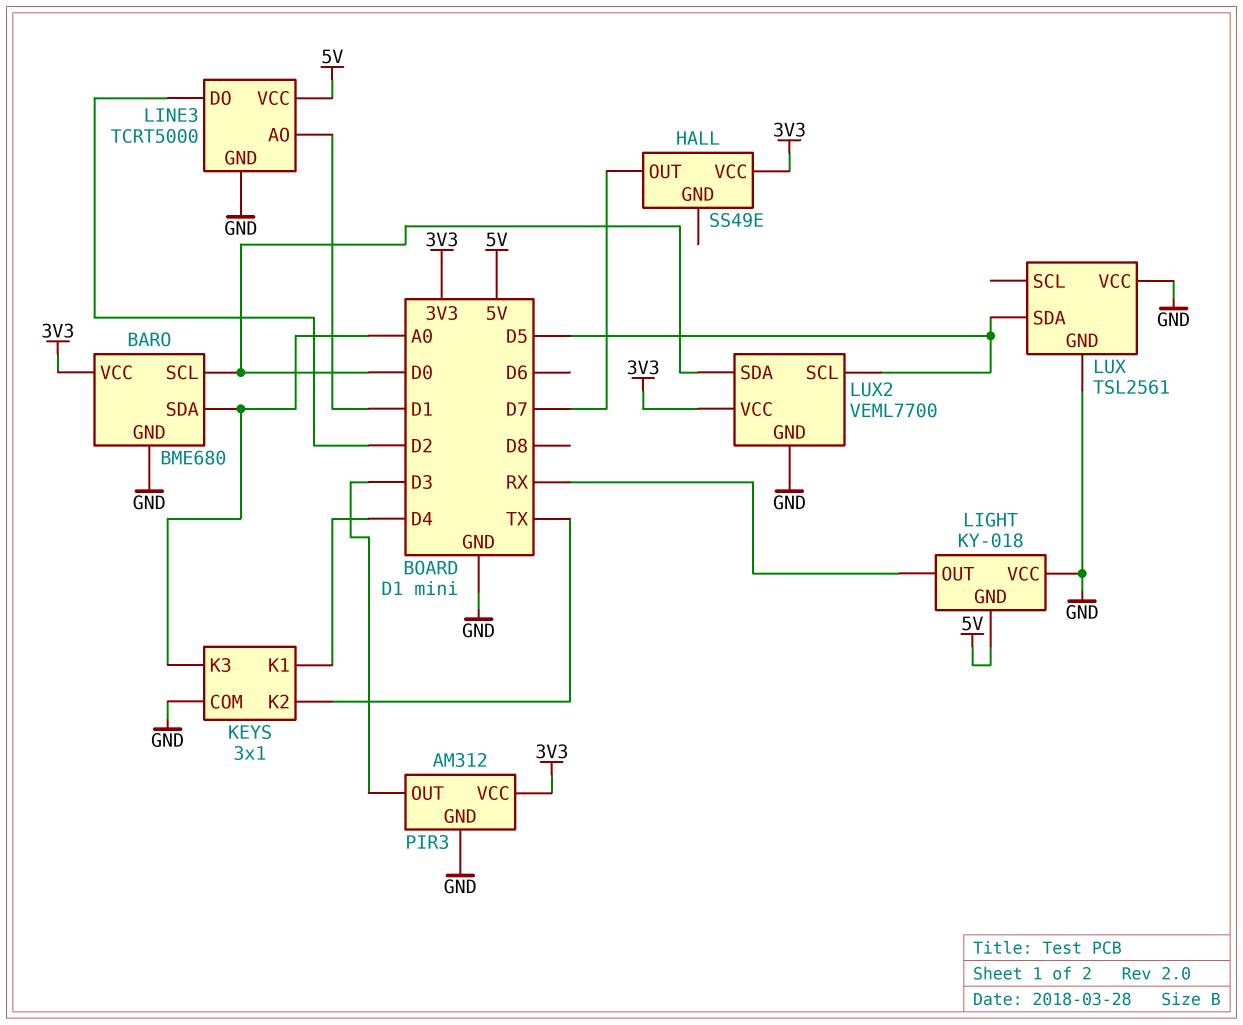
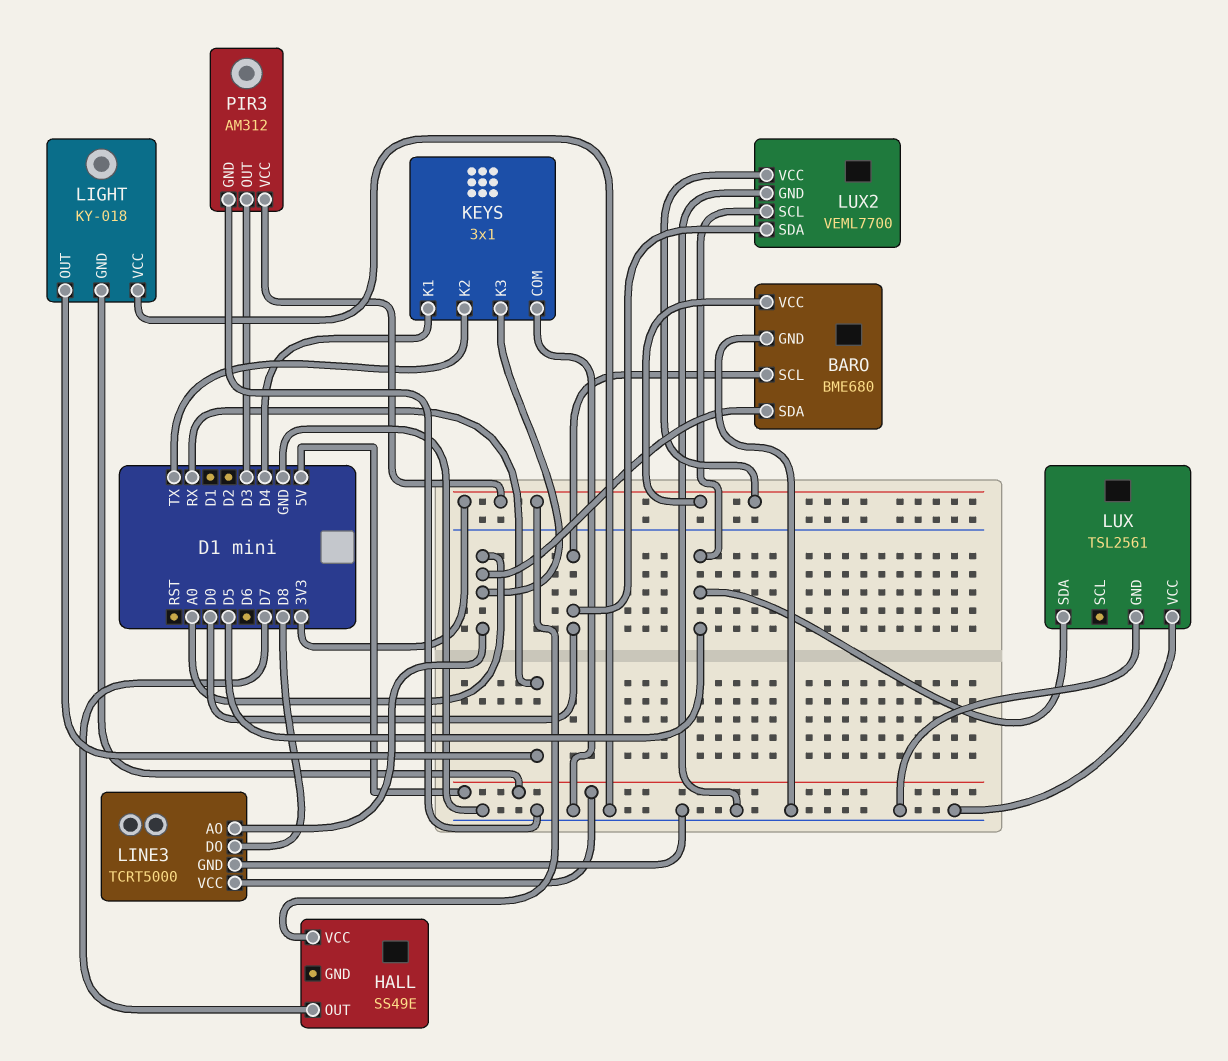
LINE3 pin AO: D1 -> A0
LINE3 pin DO: D2 -> D8

